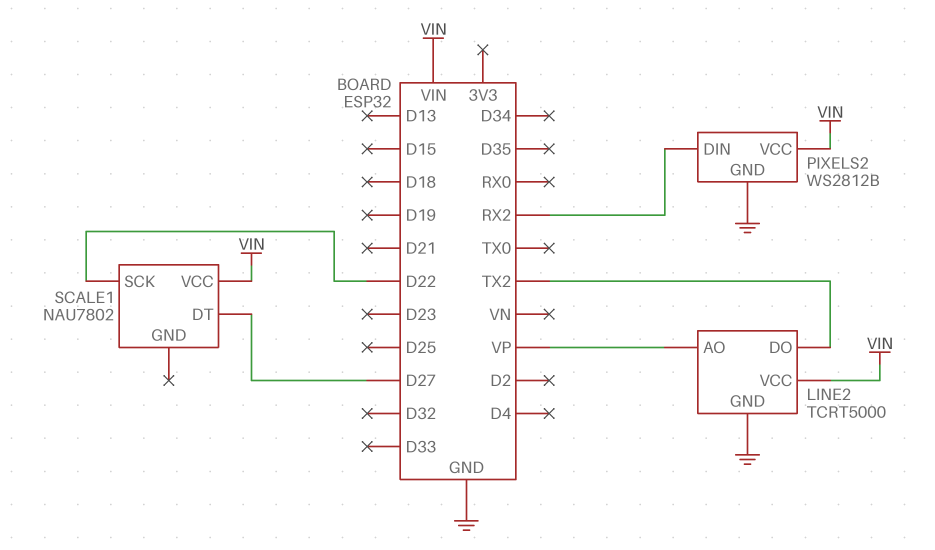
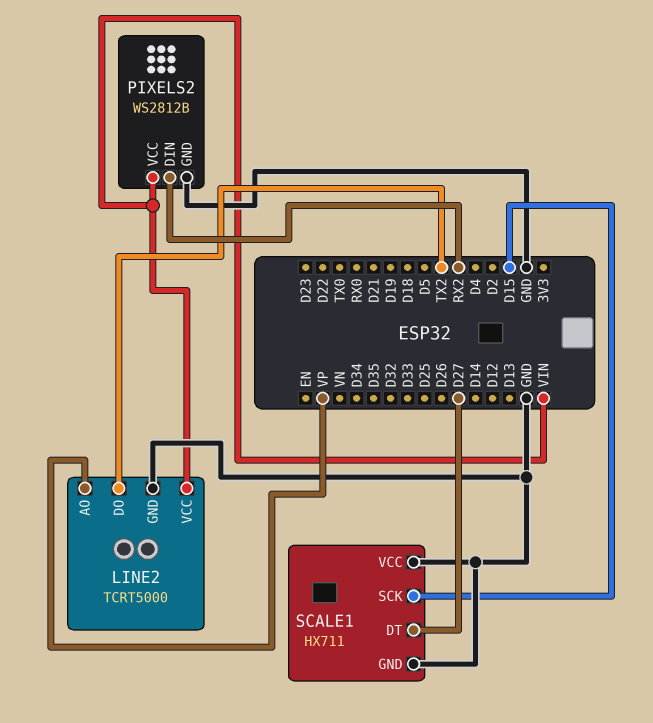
SCALE1: NAU7802 -> HX711
SCALE1 pin GND: none -> GND
SCALE1 pin SCK: D22 -> D15
SCALE1 pin VCC: VIN -> GND

